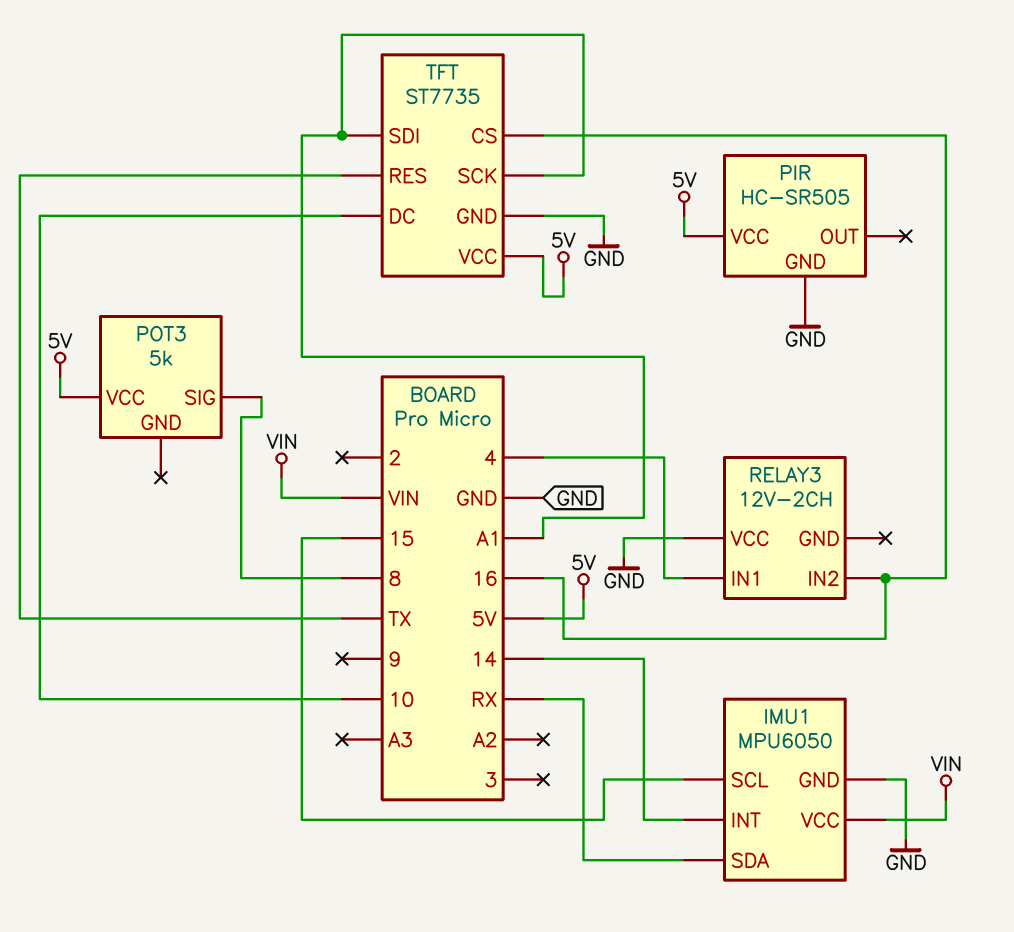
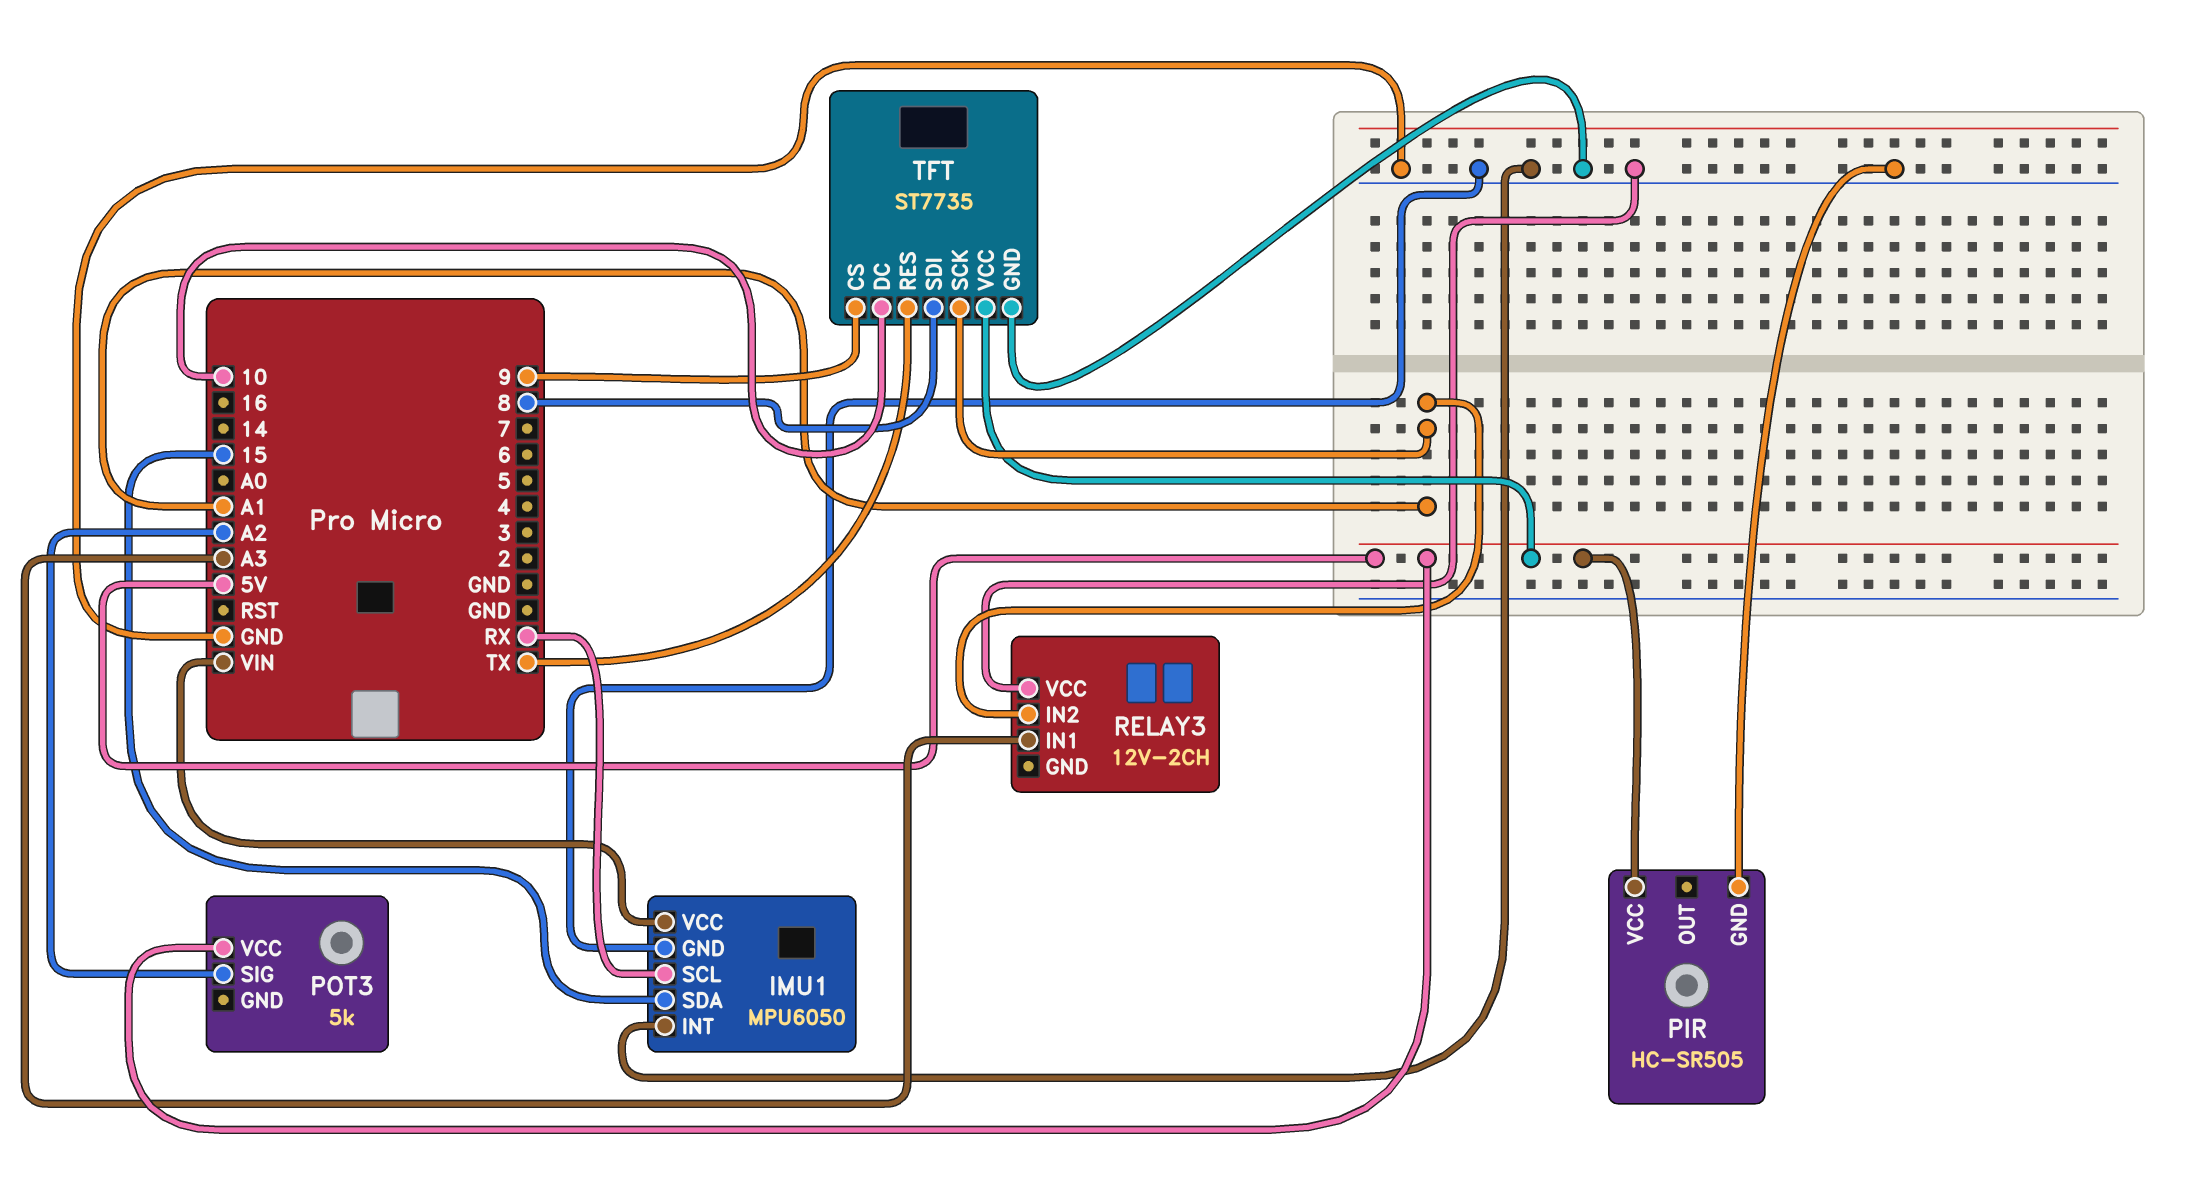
IMU1 pin INT: 14 -> GND
IMU1 pin SCL: 15 -> RX
IMU1 pin SDA: RX -> 15
POT3 pin SIG: 8 -> A2
RELAY3 pin IN1: 4 -> A3
RELAY3 pin IN2: 16 -> A1
TFT pin CS: 16 -> 9
TFT pin SDI: A1 -> 8

